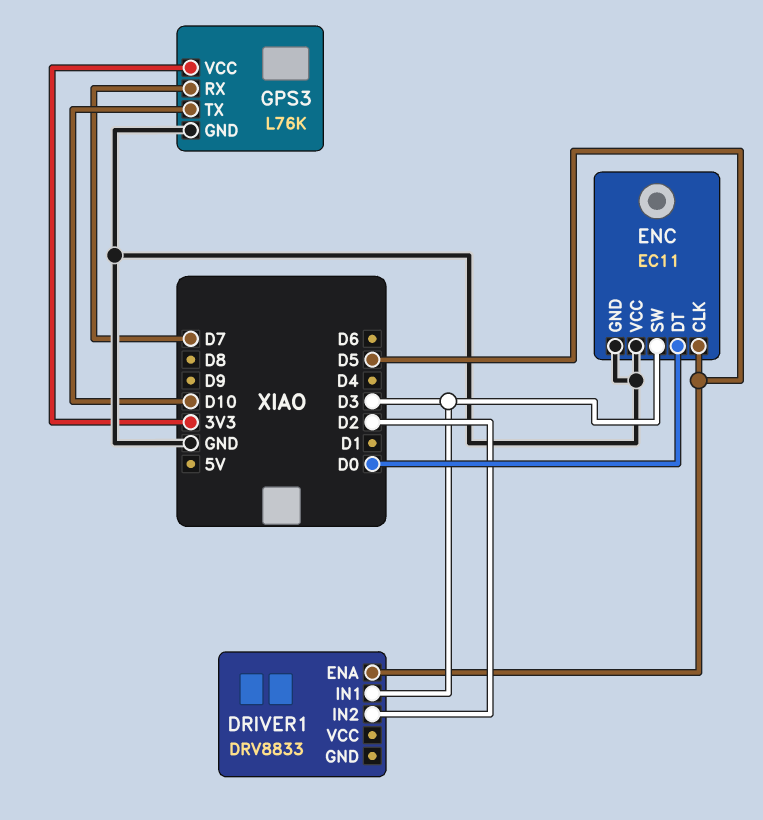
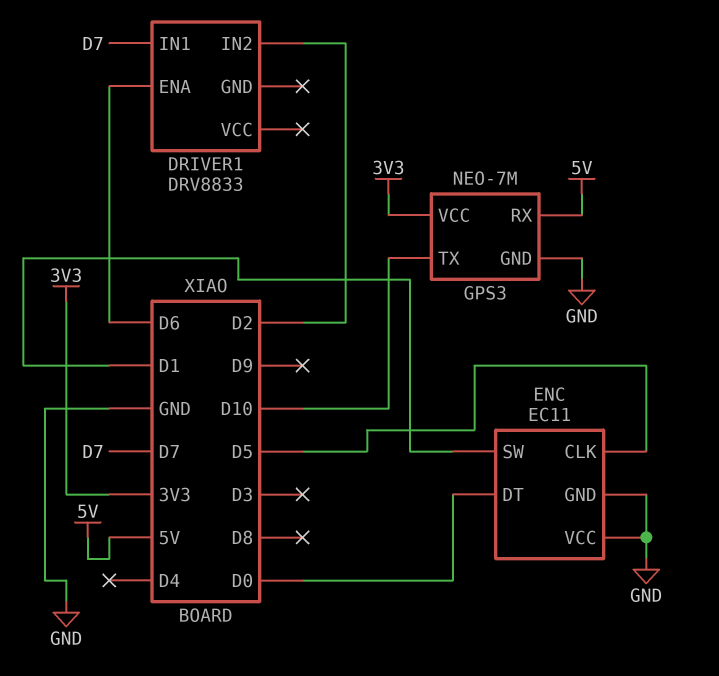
DRIVER1 pin ENA: D5 -> D6
DRIVER1 pin IN1: D3 -> D7
ENC pin SW: D3 -> D1
GPS3: L76K -> NEO-7M
GPS3 pin RX: D7 -> 5V

